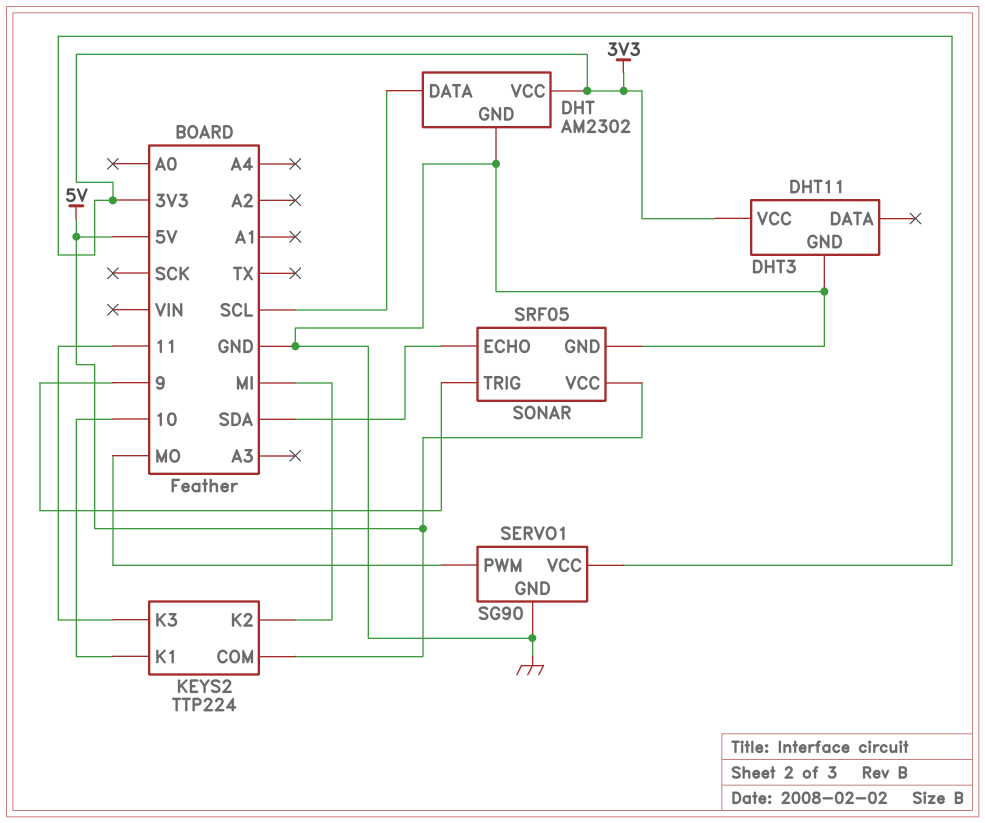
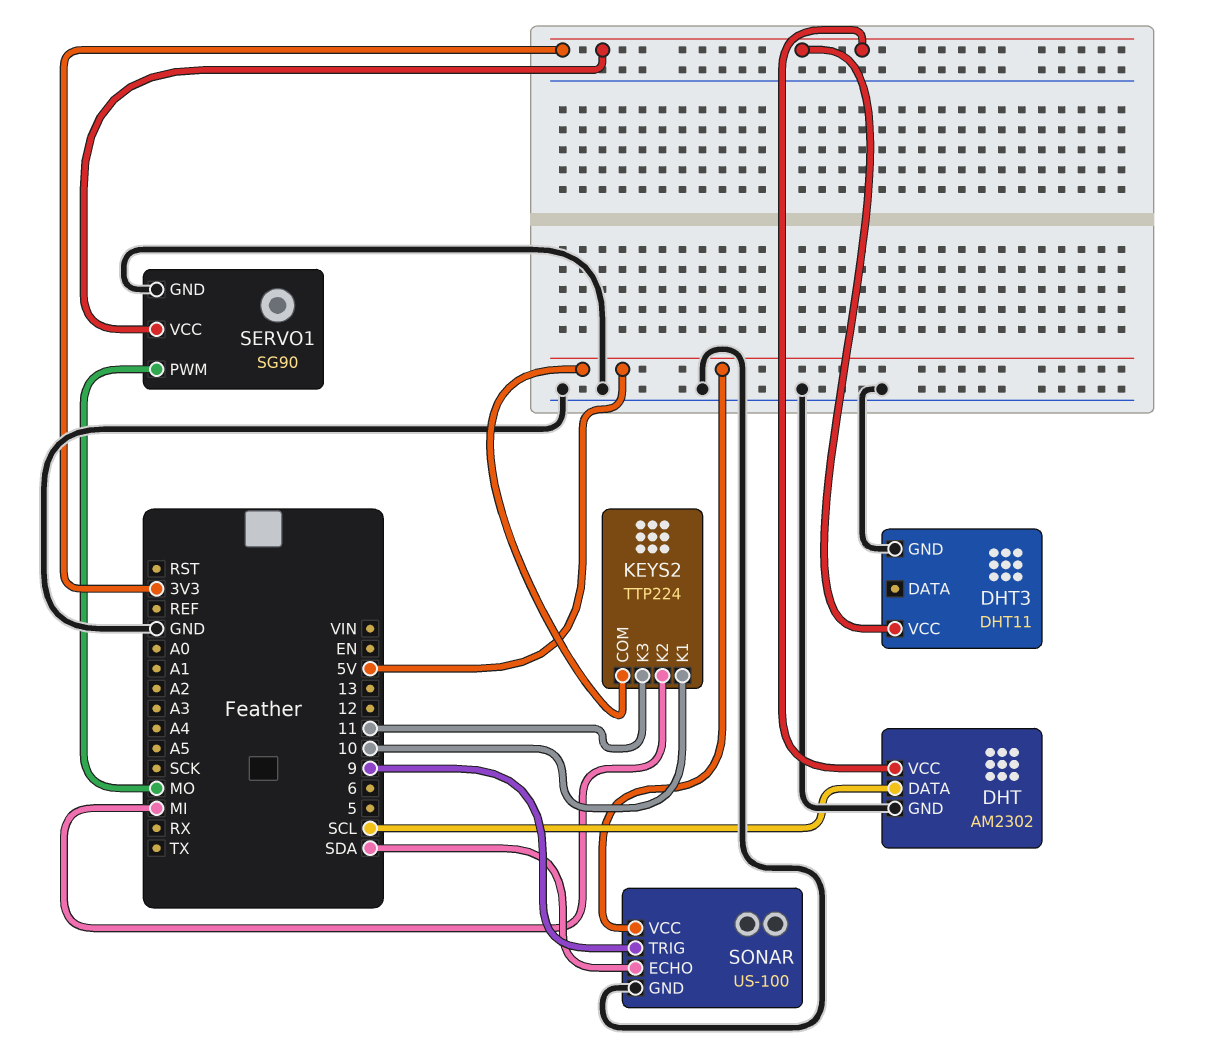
SONAR: SRF05 -> US-100

